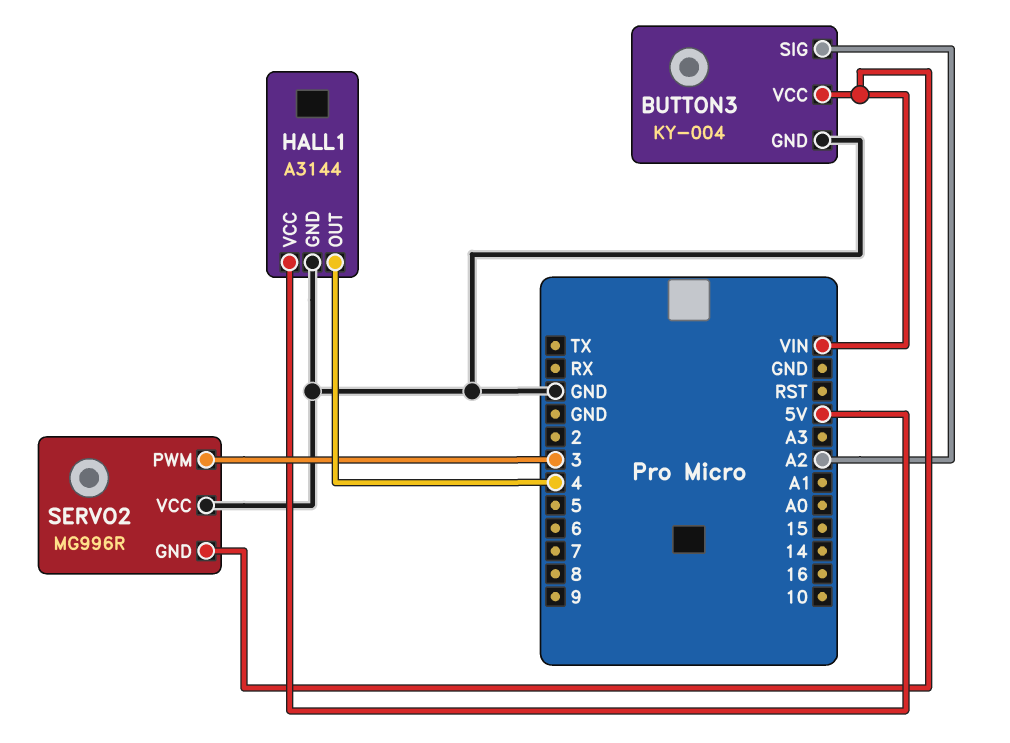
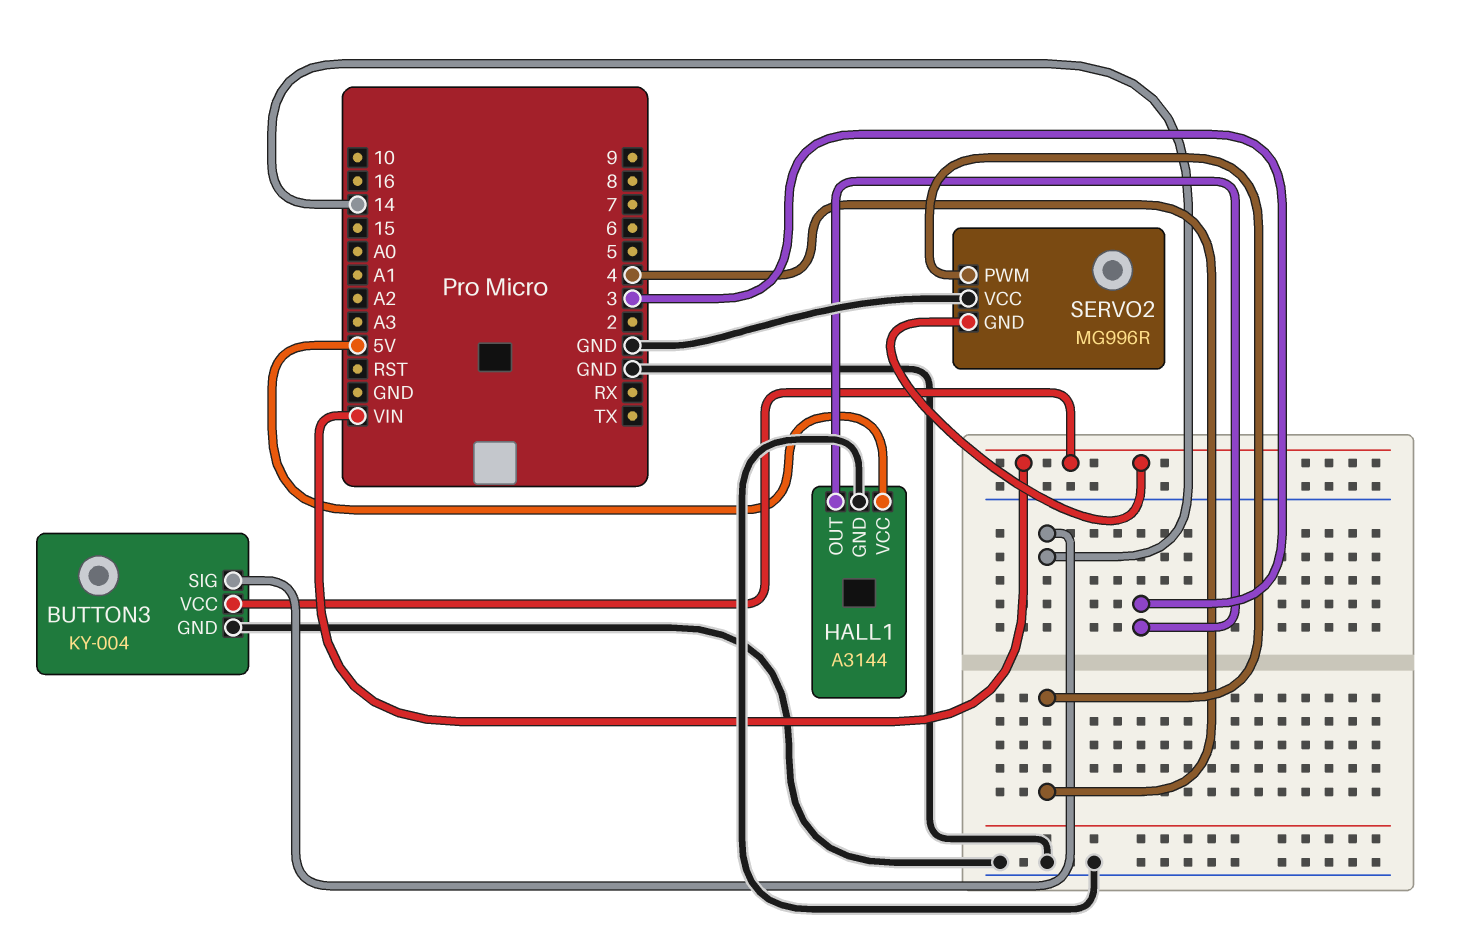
BUTTON3 pin SIG: A2 -> 14
HALL1 pin OUT: 4 -> 3
SERVO2 pin PWM: 3 -> 4

